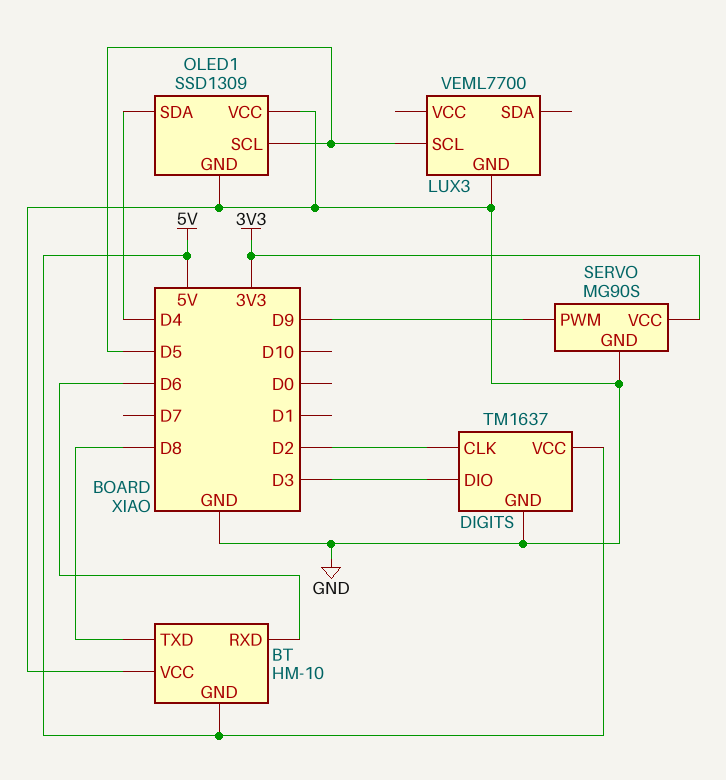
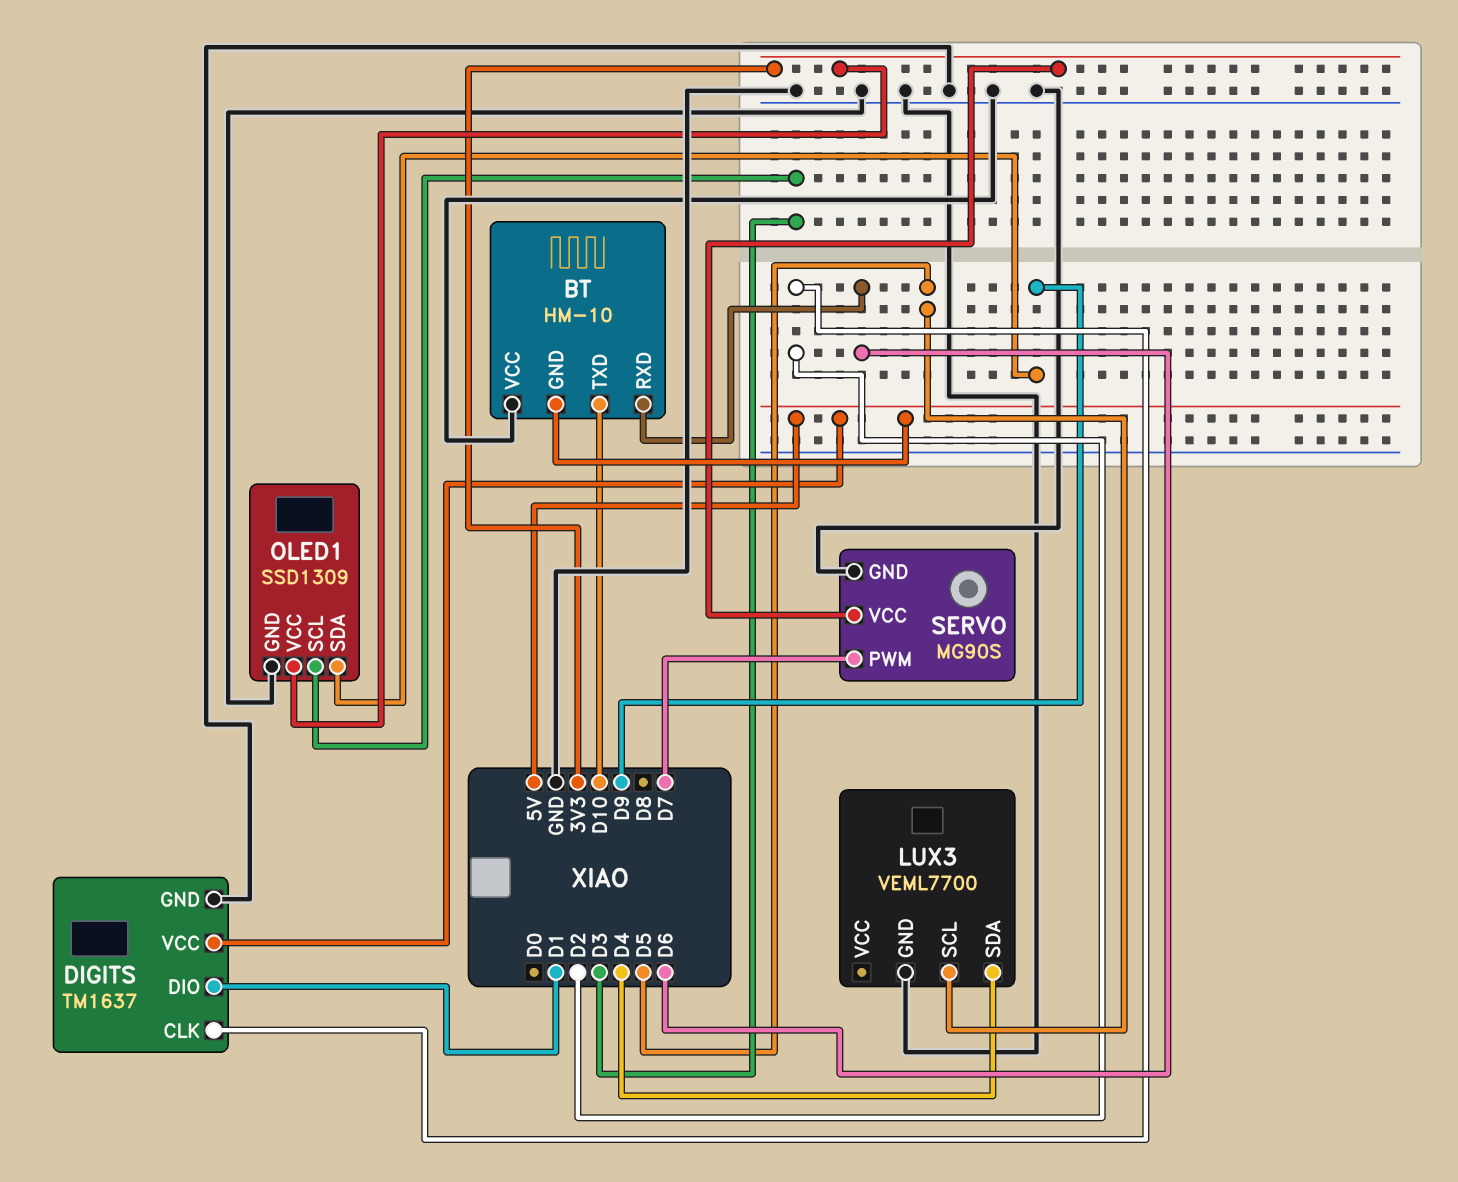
BT pin TXD: D8 -> D10
DIGITS pin DIO: D3 -> D1
LUX3 pin SDA: none -> D4
OLED1 pin SCL: D5 -> D3
OLED1 pin SDA: D4 -> D9
OLED1 pin VCC: GND -> 3V3
SERVO pin PWM: D9 -> D7

